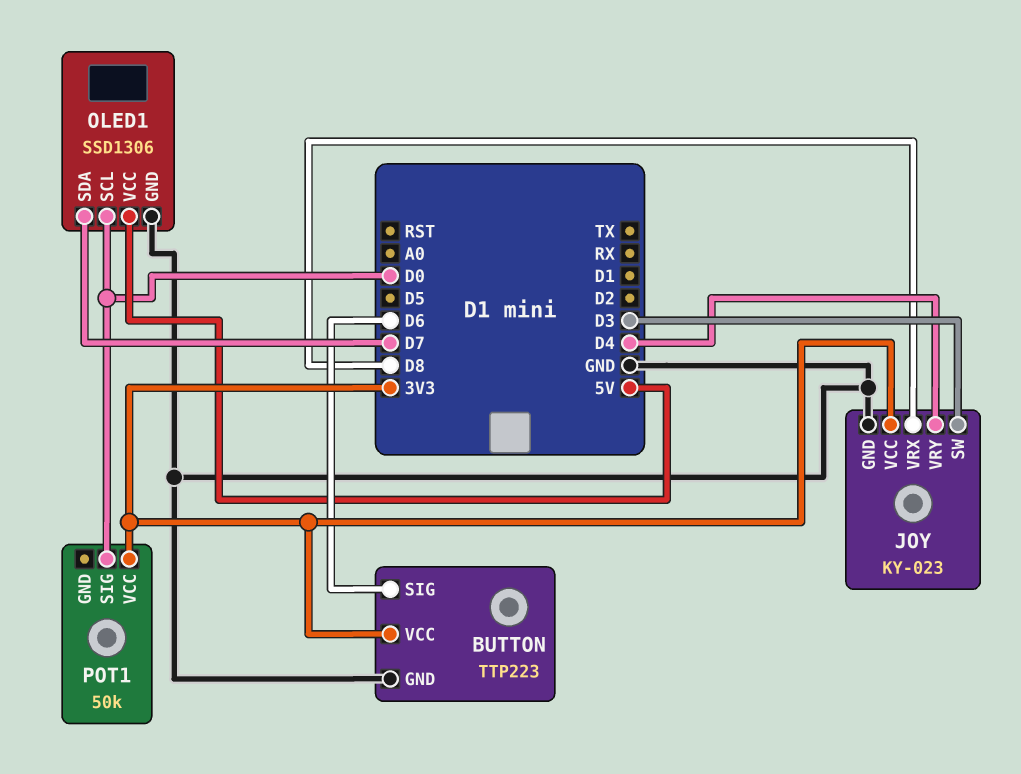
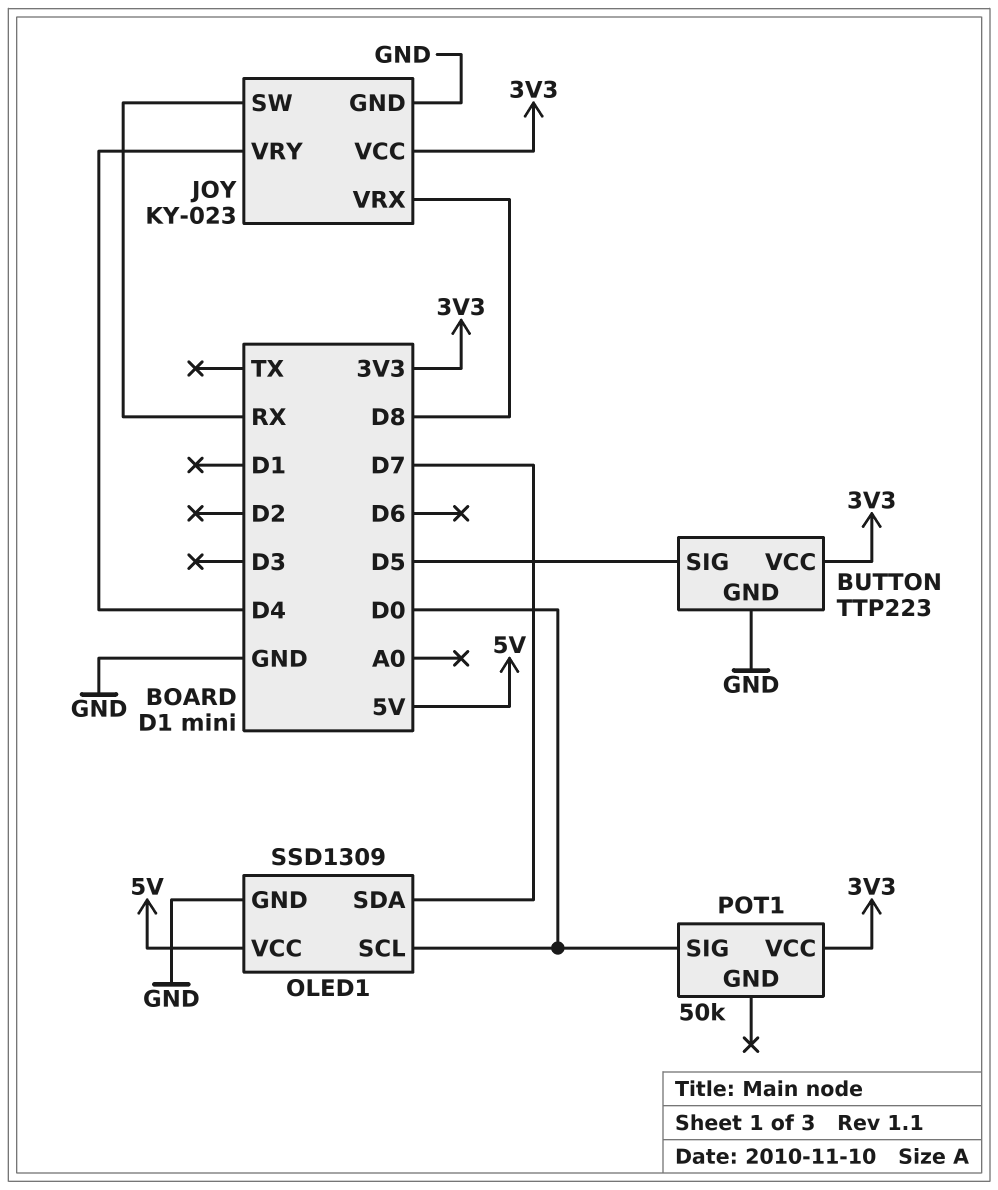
BUTTON pin SIG: D6 -> D5
JOY pin SW: D3 -> RX
OLED1: SSD1306 -> SSD1309

